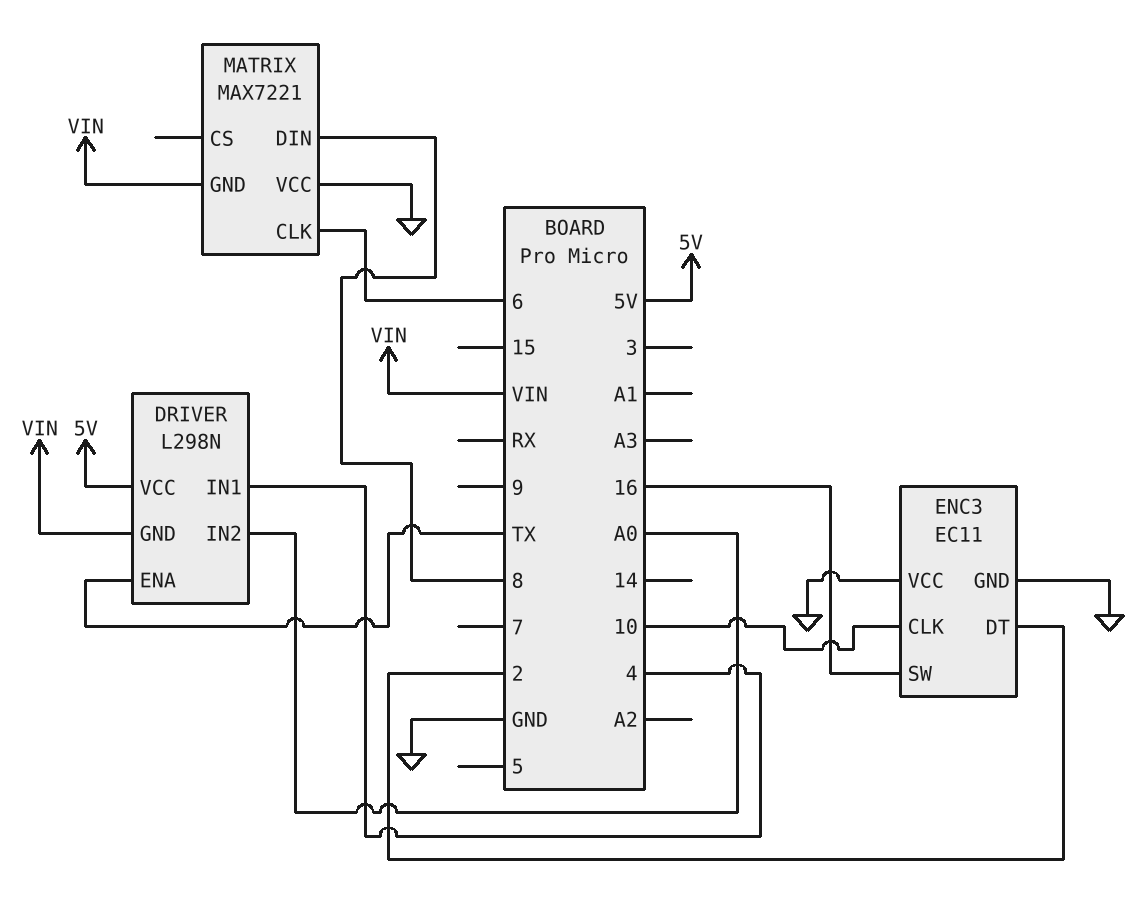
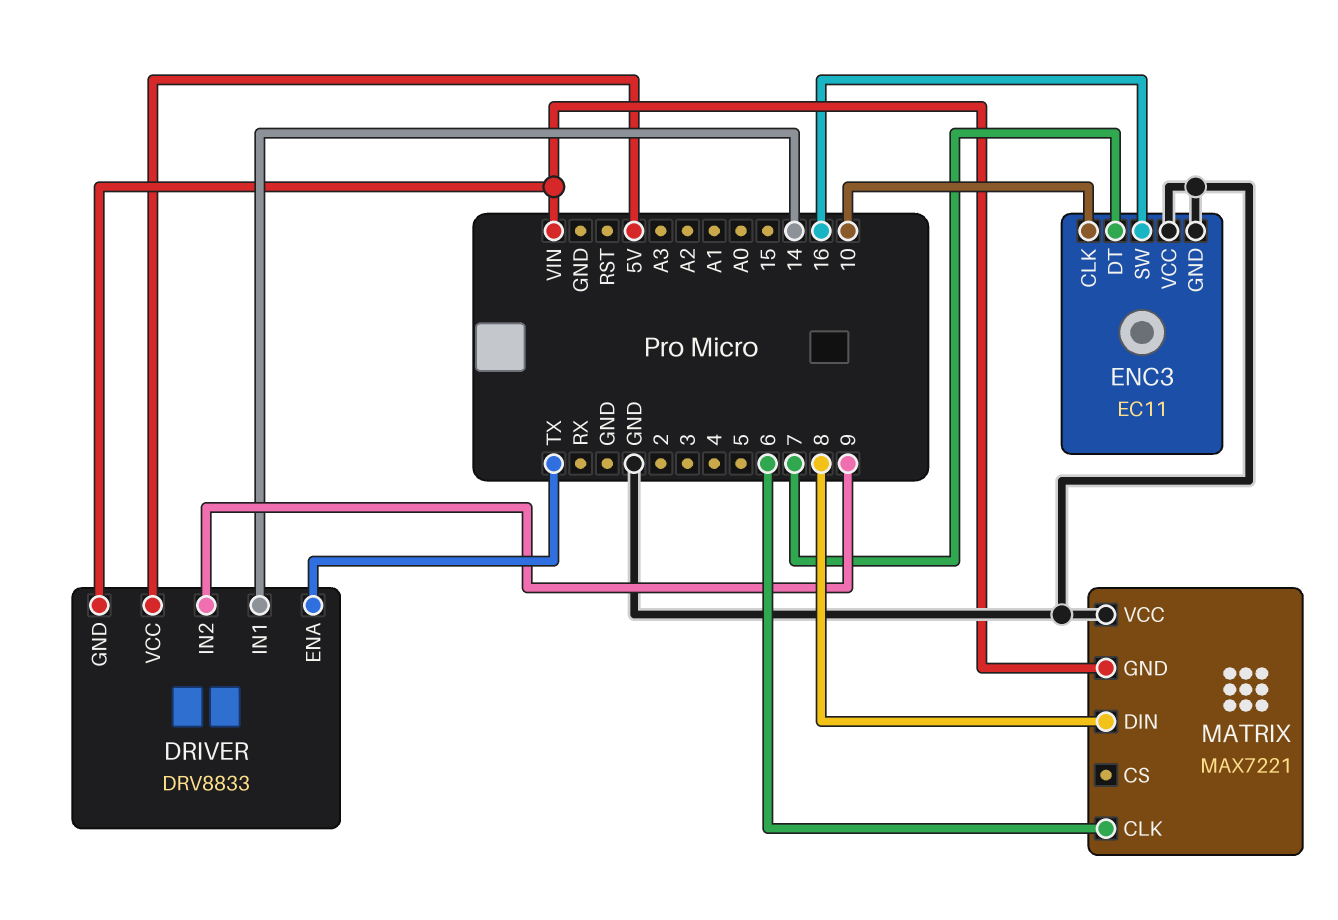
DRIVER: L298N -> DRV8833
DRIVER pin IN1: 4 -> 14
DRIVER pin IN2: A0 -> 9
ENC3 pin DT: 2 -> 7

